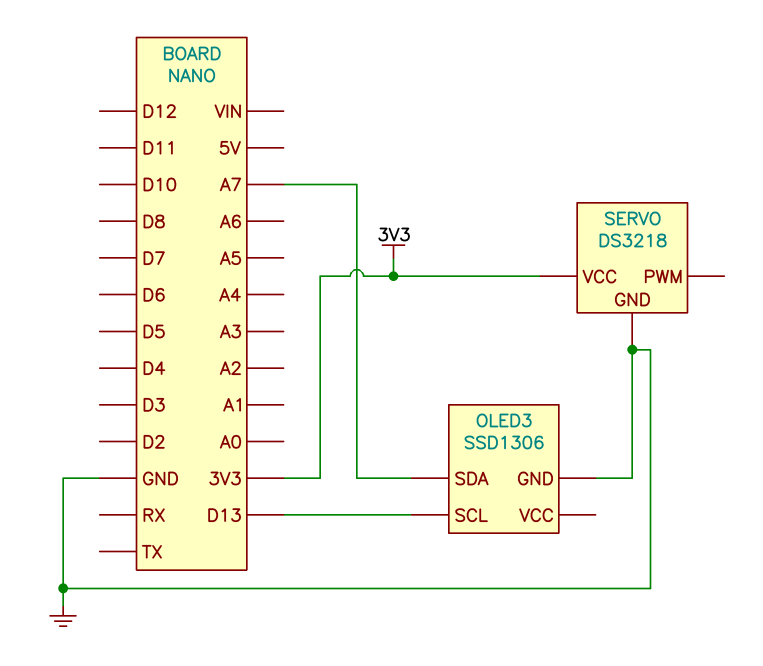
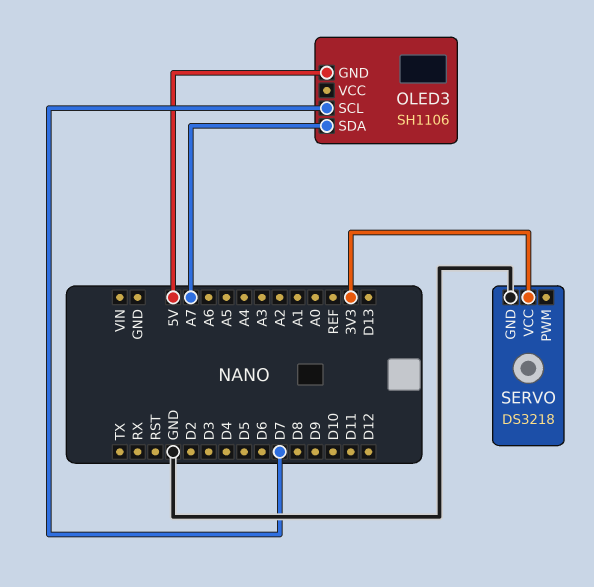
OLED3: SSD1306 -> SH1106
OLED3 pin GND: GND -> 5V
OLED3 pin SCL: D13 -> D7

